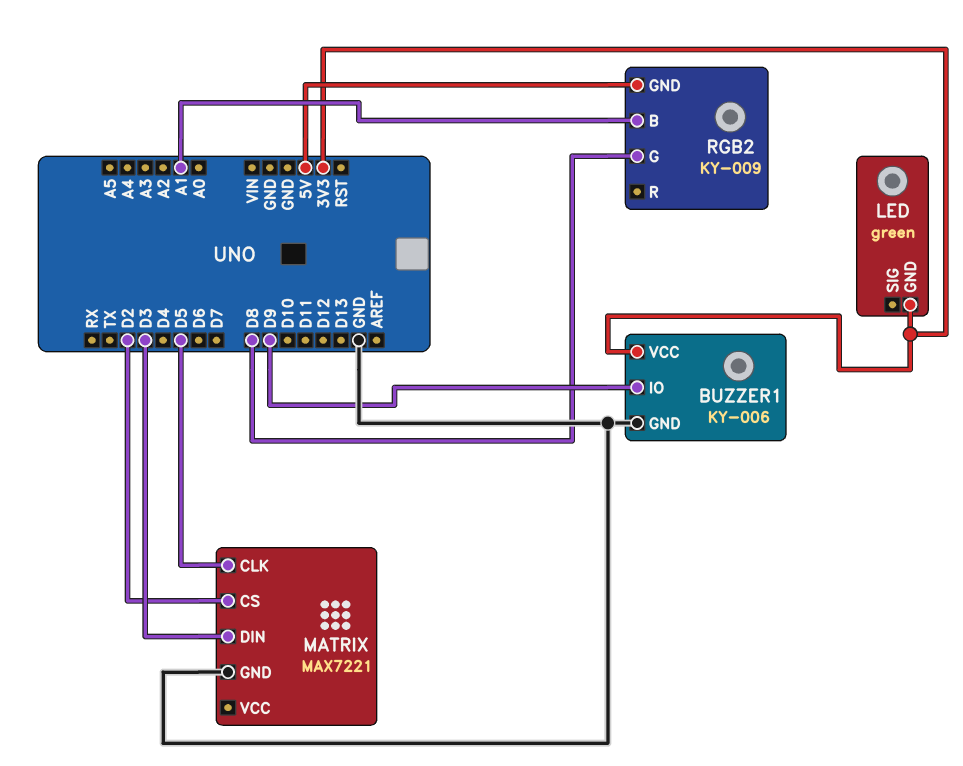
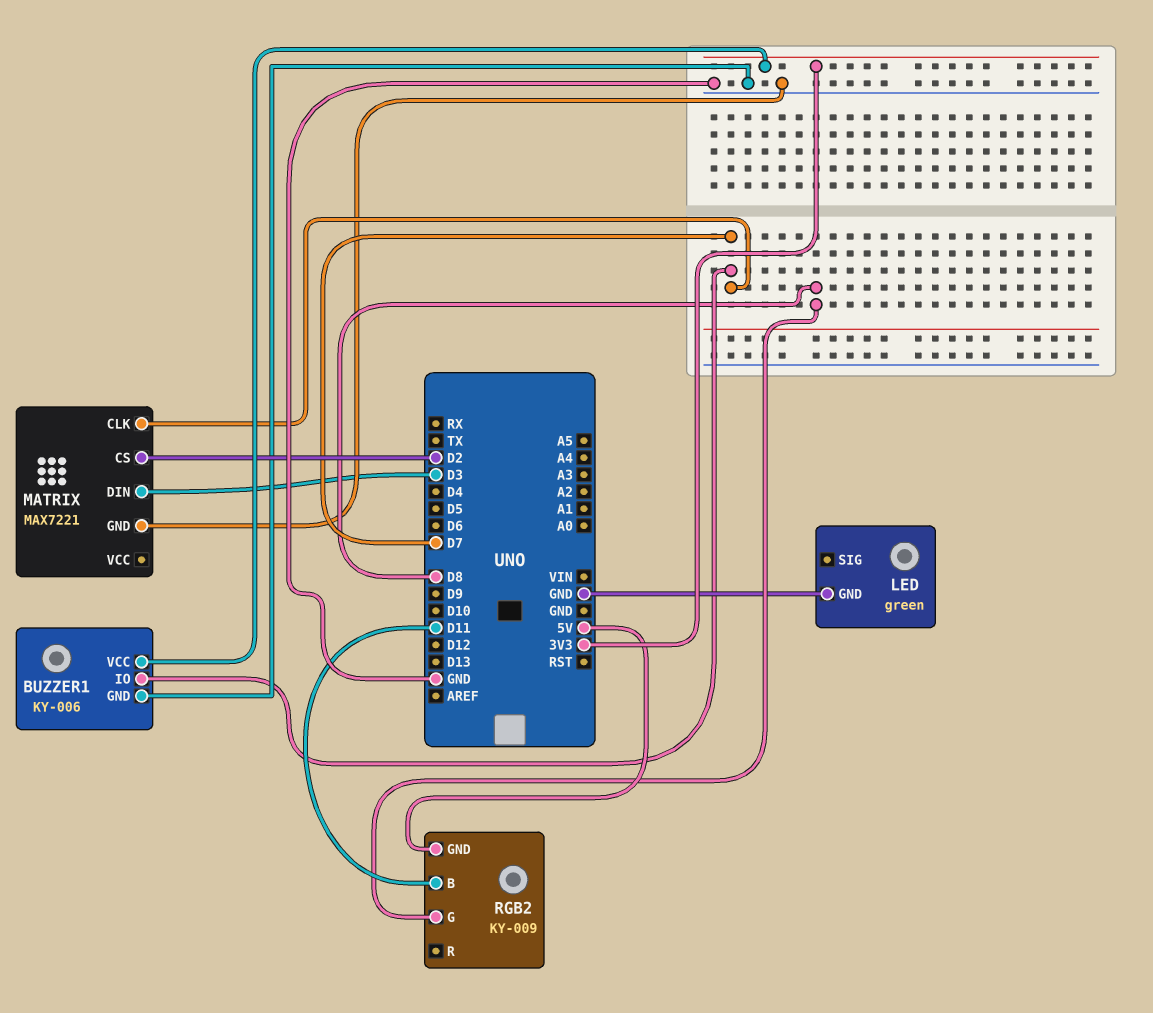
BUZZER1 pin IO: D9 -> D7
LED pin GND: 3V3 -> GND
MATRIX pin CLK: D5 -> D7
RGB2 pin B: A1 -> D11

